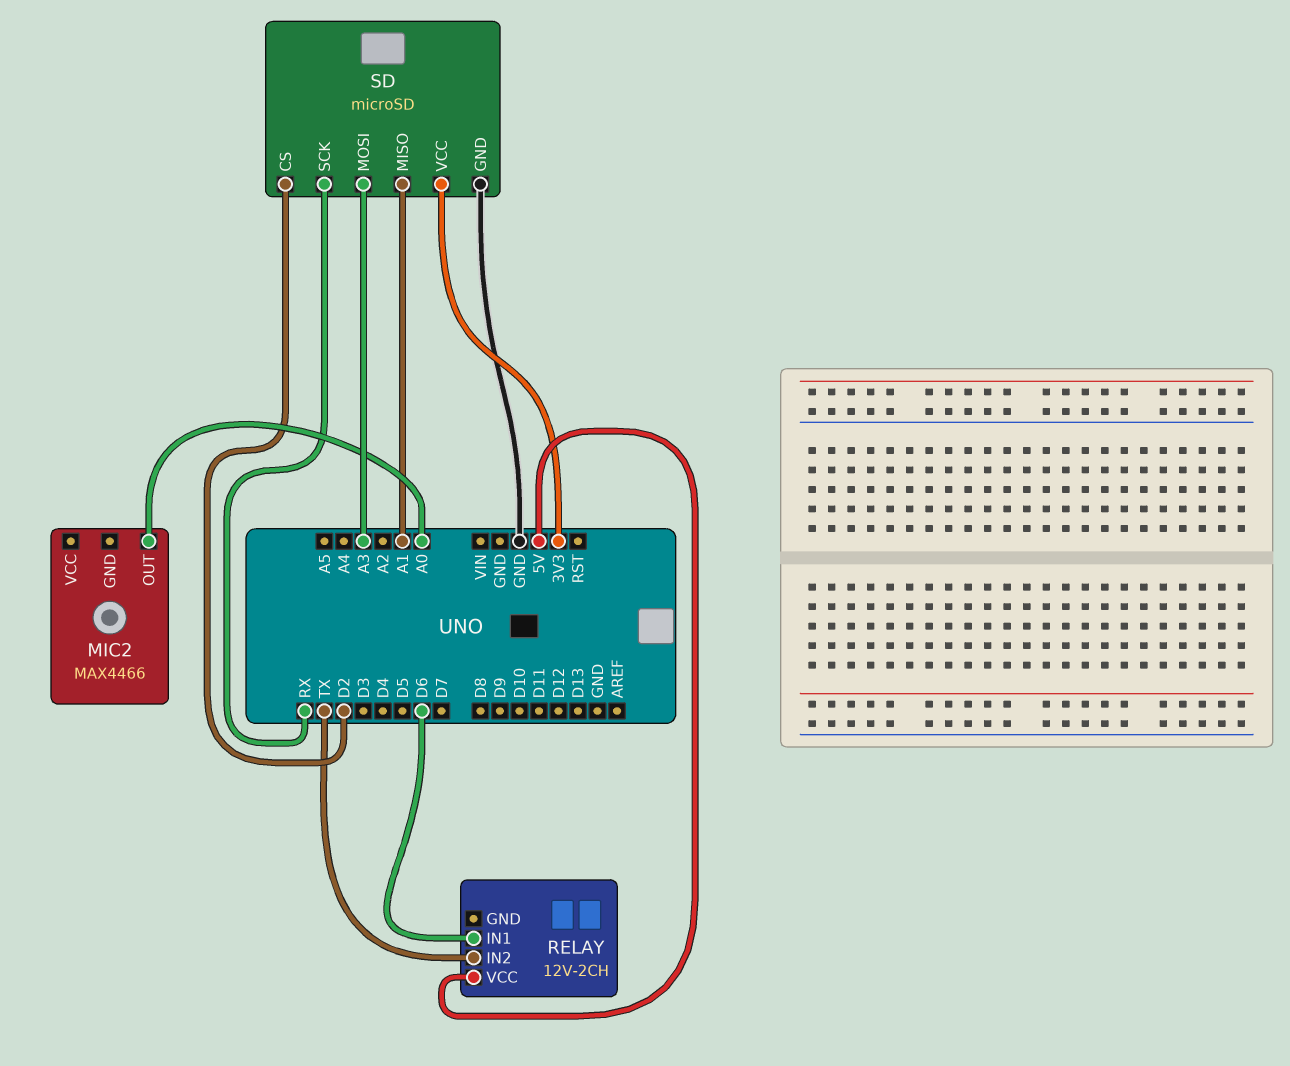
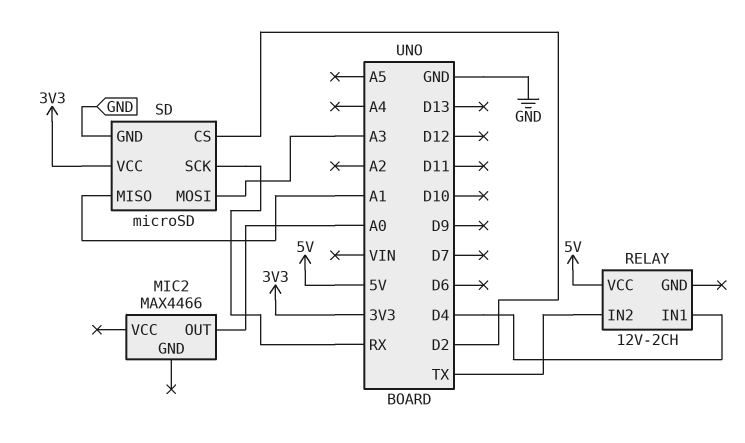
RELAY pin IN1: D6 -> D4

